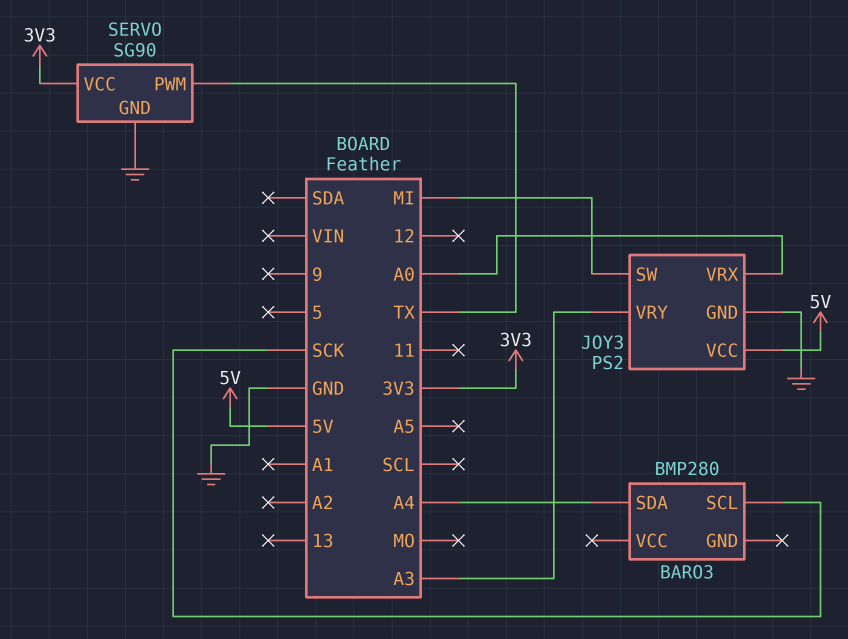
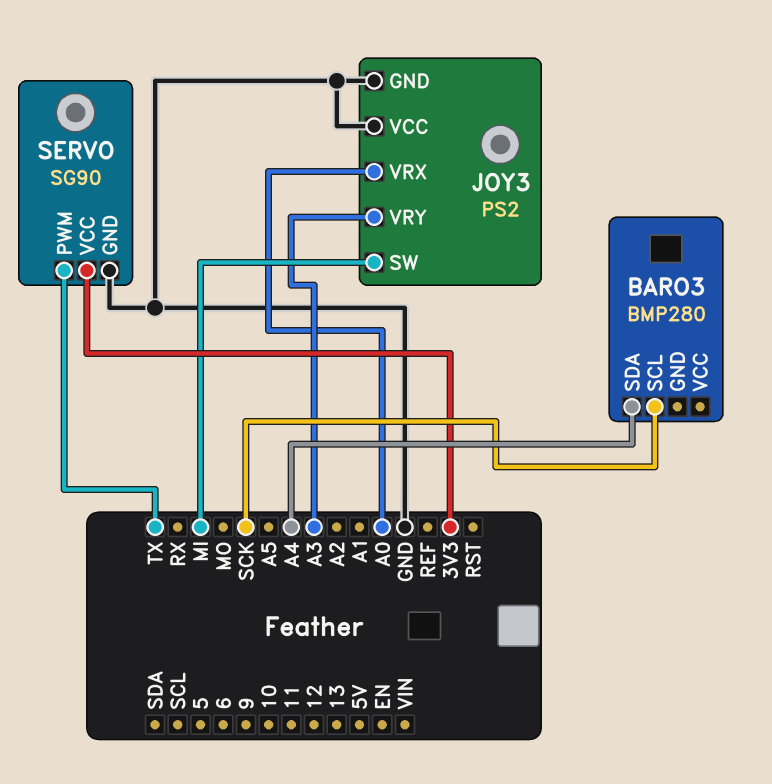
JOY3 pin VCC: 5V -> GND

